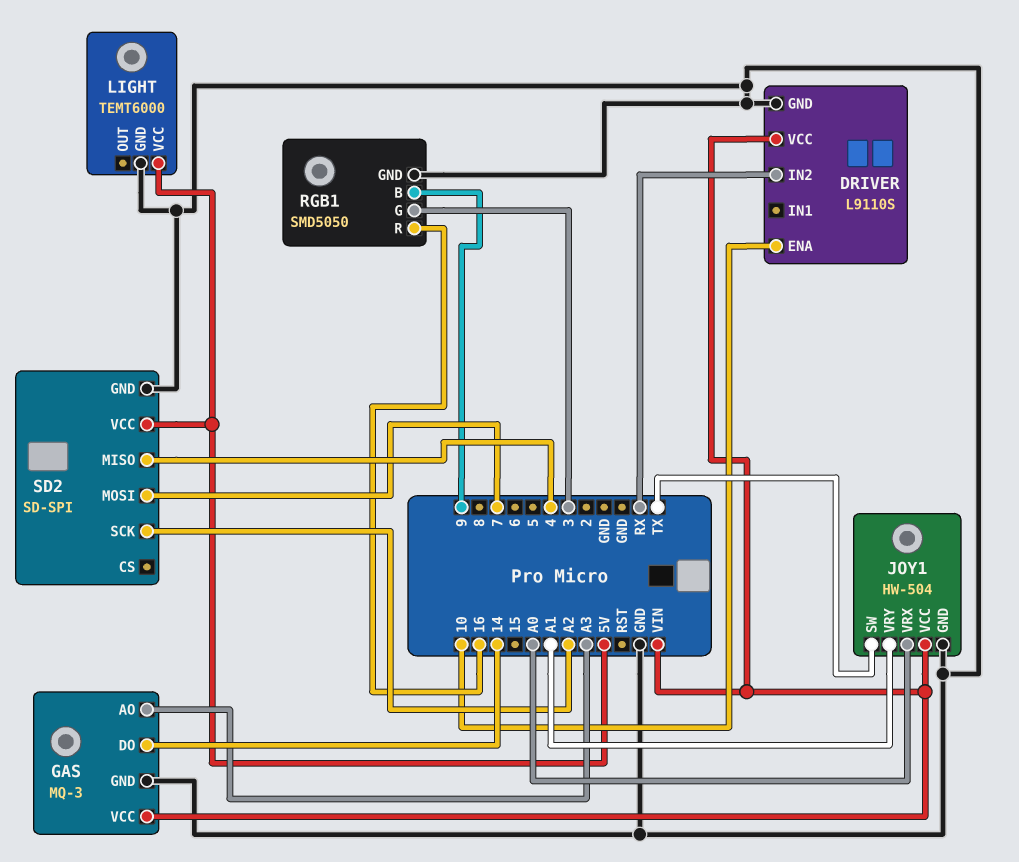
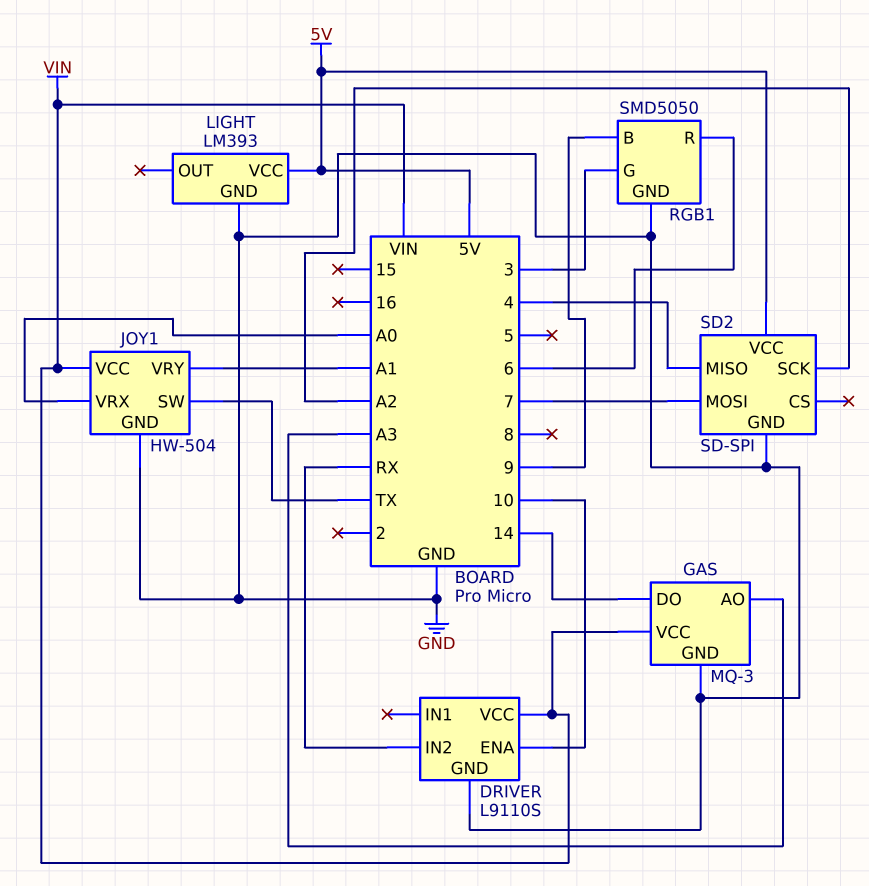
LIGHT: TEMT6000 -> LM393
RGB1 pin R: 16 -> 6

